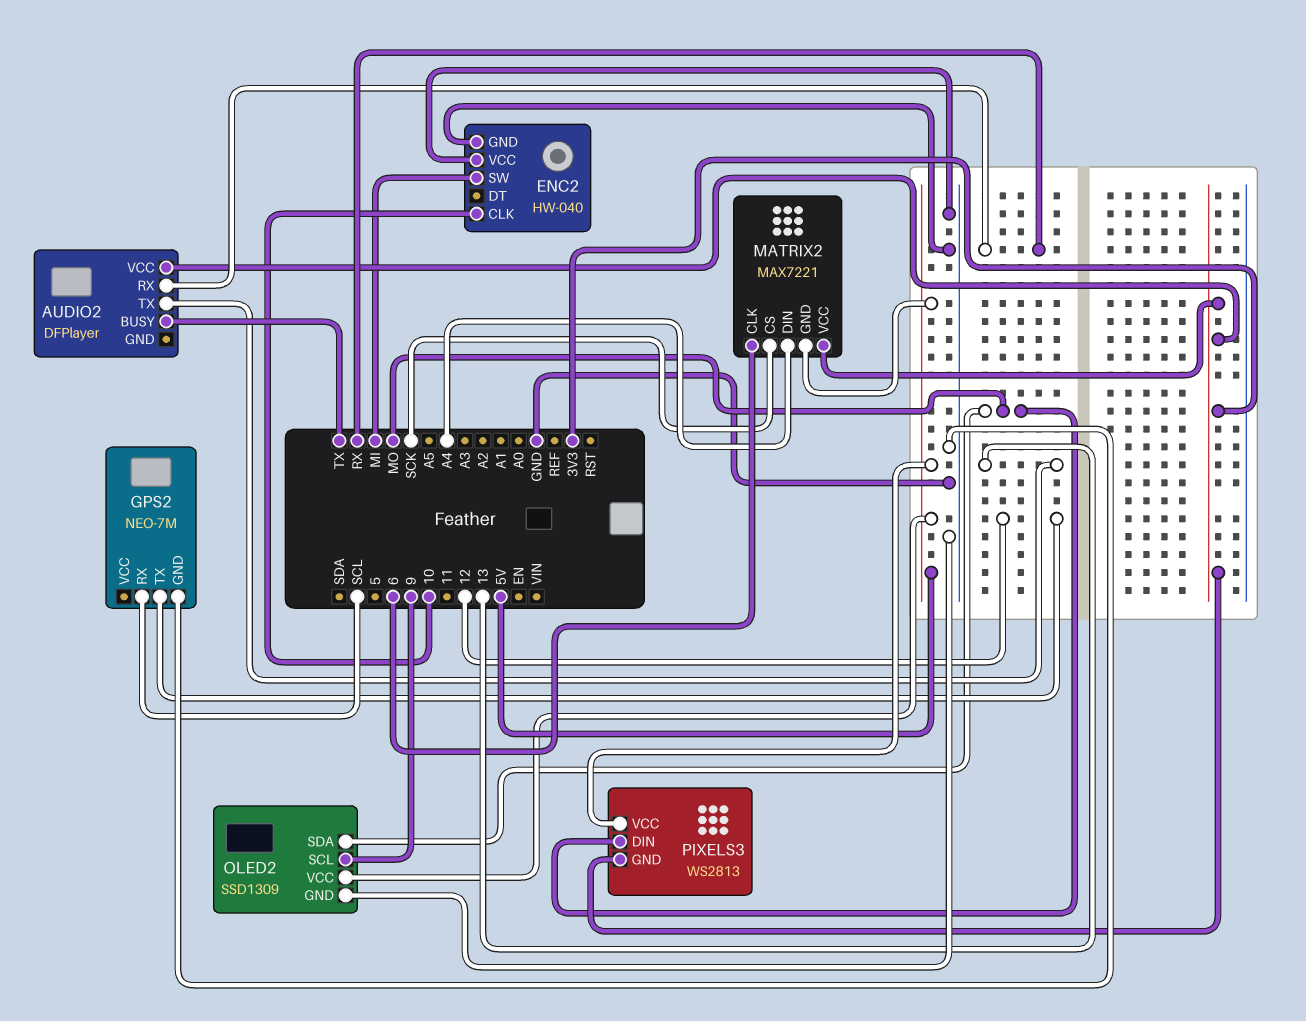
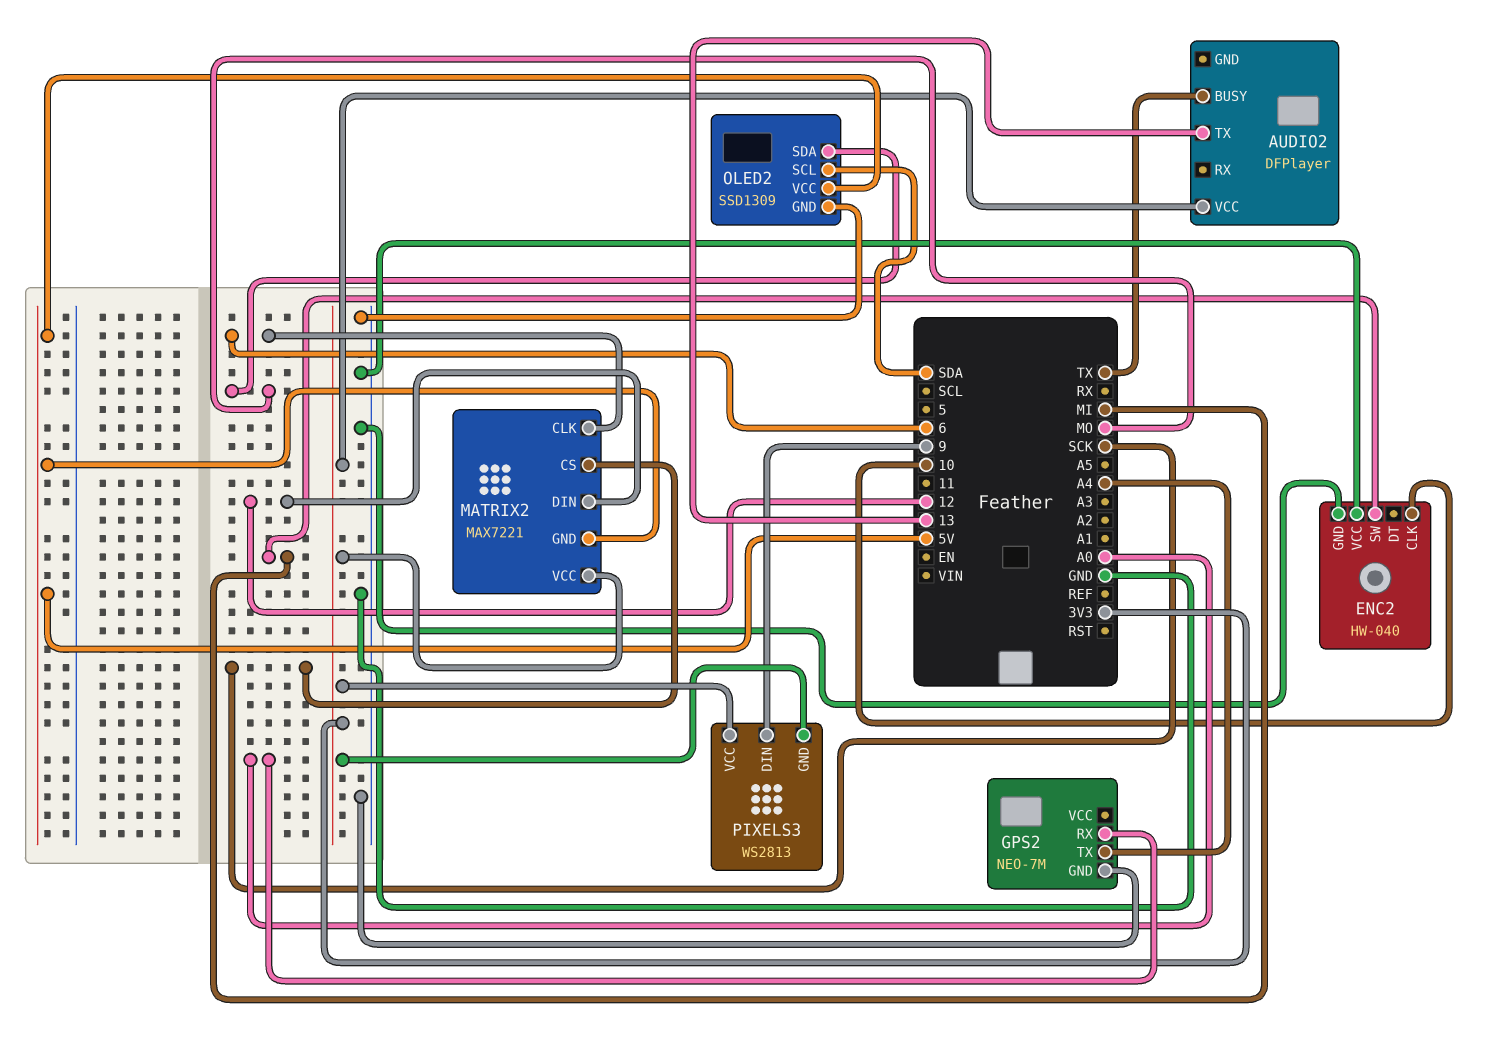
AUDIO2 pin RX: RX -> none
GPS2 pin RX: SCL -> A0
GPS2 pin TX: 12 -> A4
MATRIX2 pin DIN: A4 -> 12
OLED2 pin SCL: 9 -> SDA
PIXELS3 pin DIN: MO -> 9
PIXELS3 pin VCC: 5V -> 3V3

